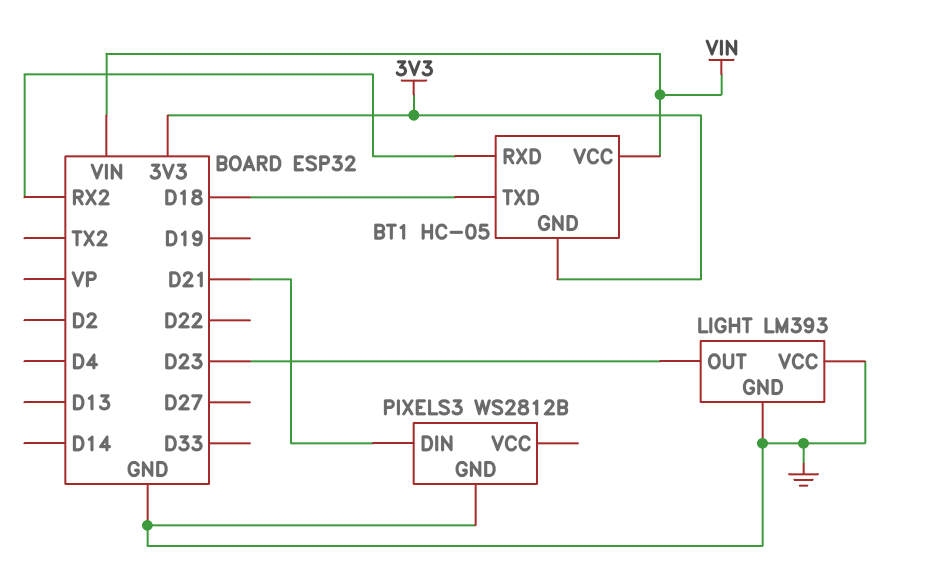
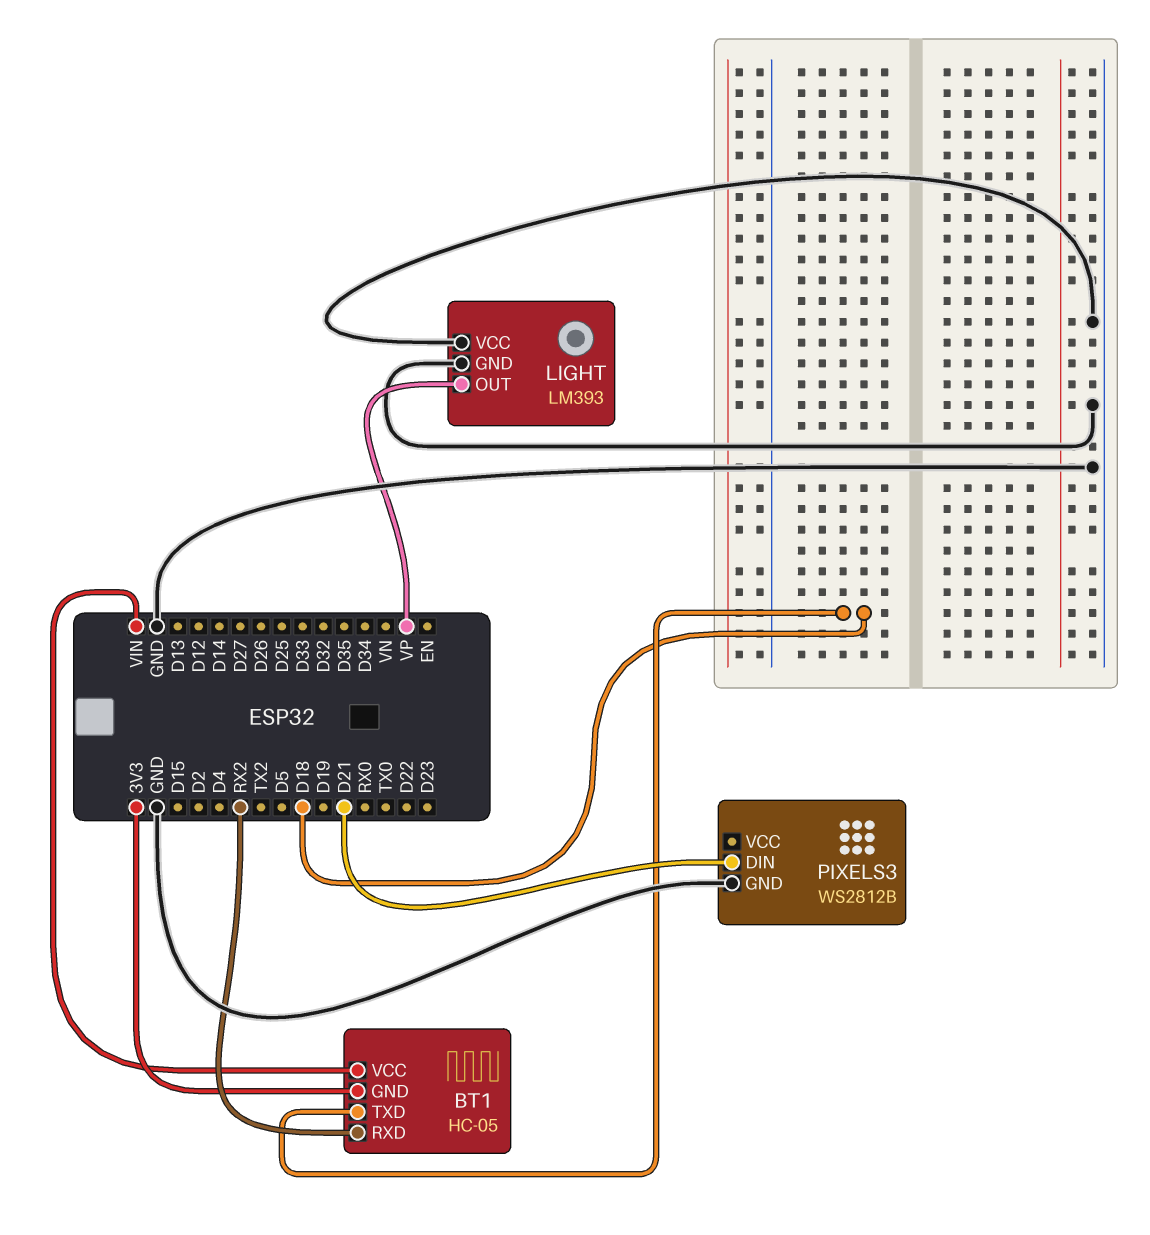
LIGHT pin OUT: D23 -> VP

